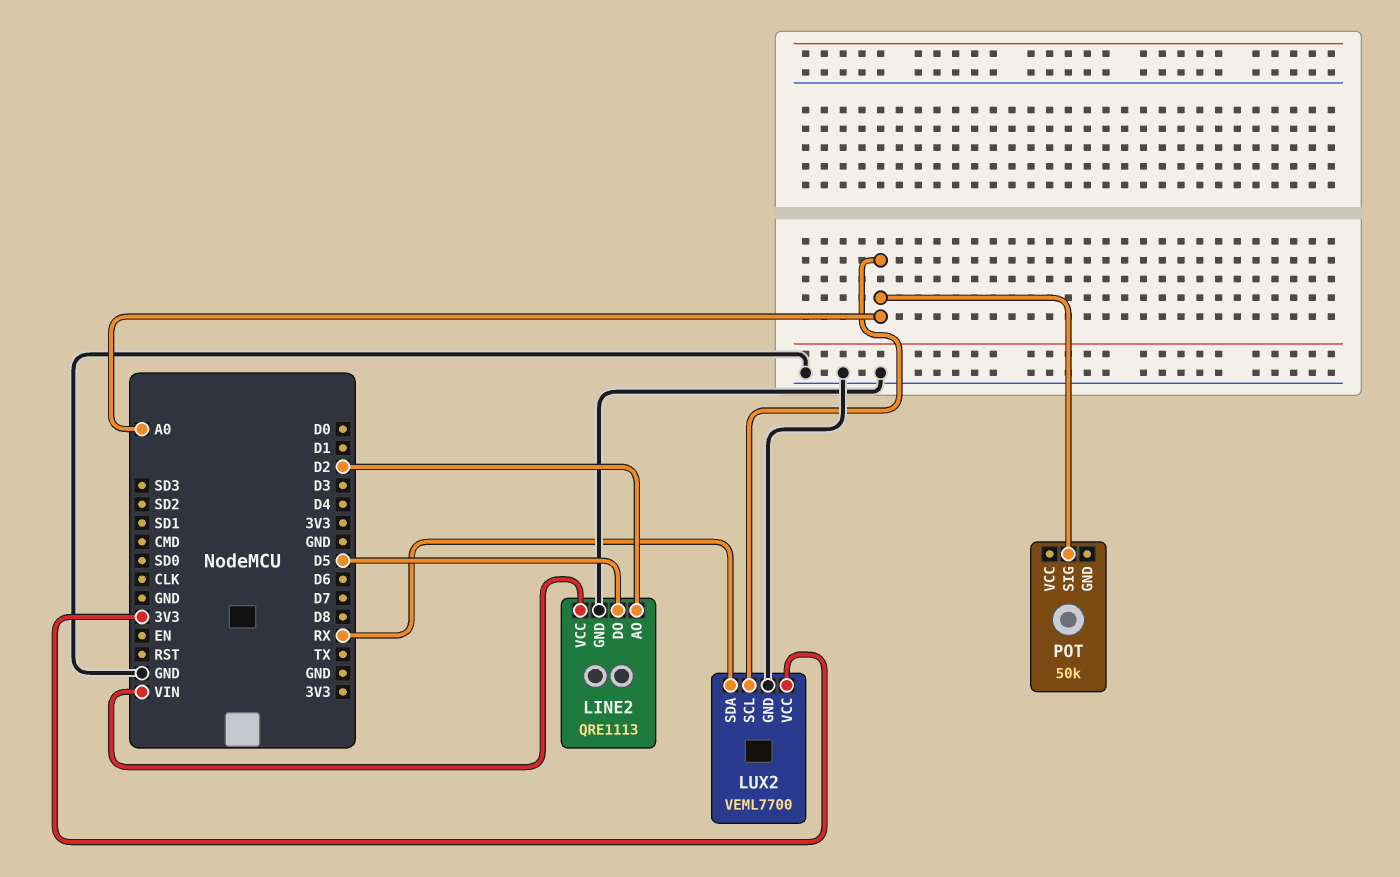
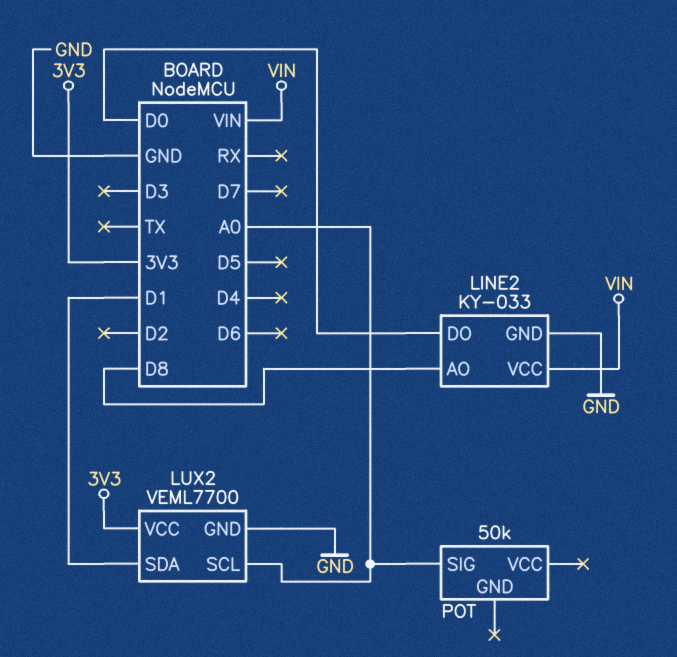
LINE2: QRE1113 -> KY-033
LINE2 pin AO: D2 -> D8
LINE2 pin DO: D5 -> D0
LUX2 pin SDA: RX -> D1

